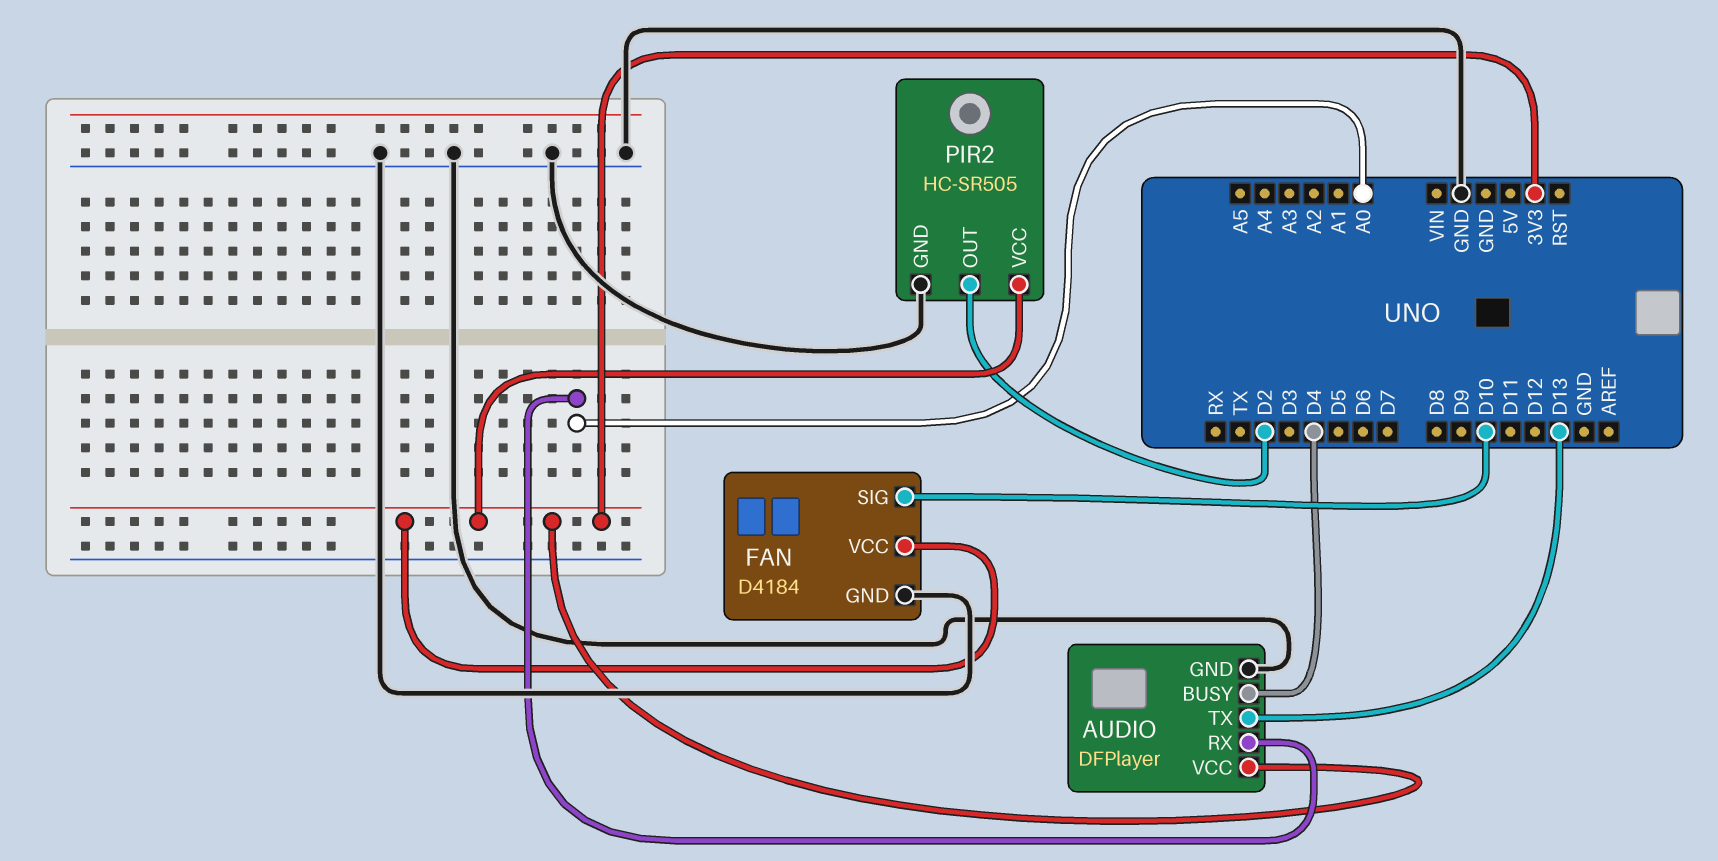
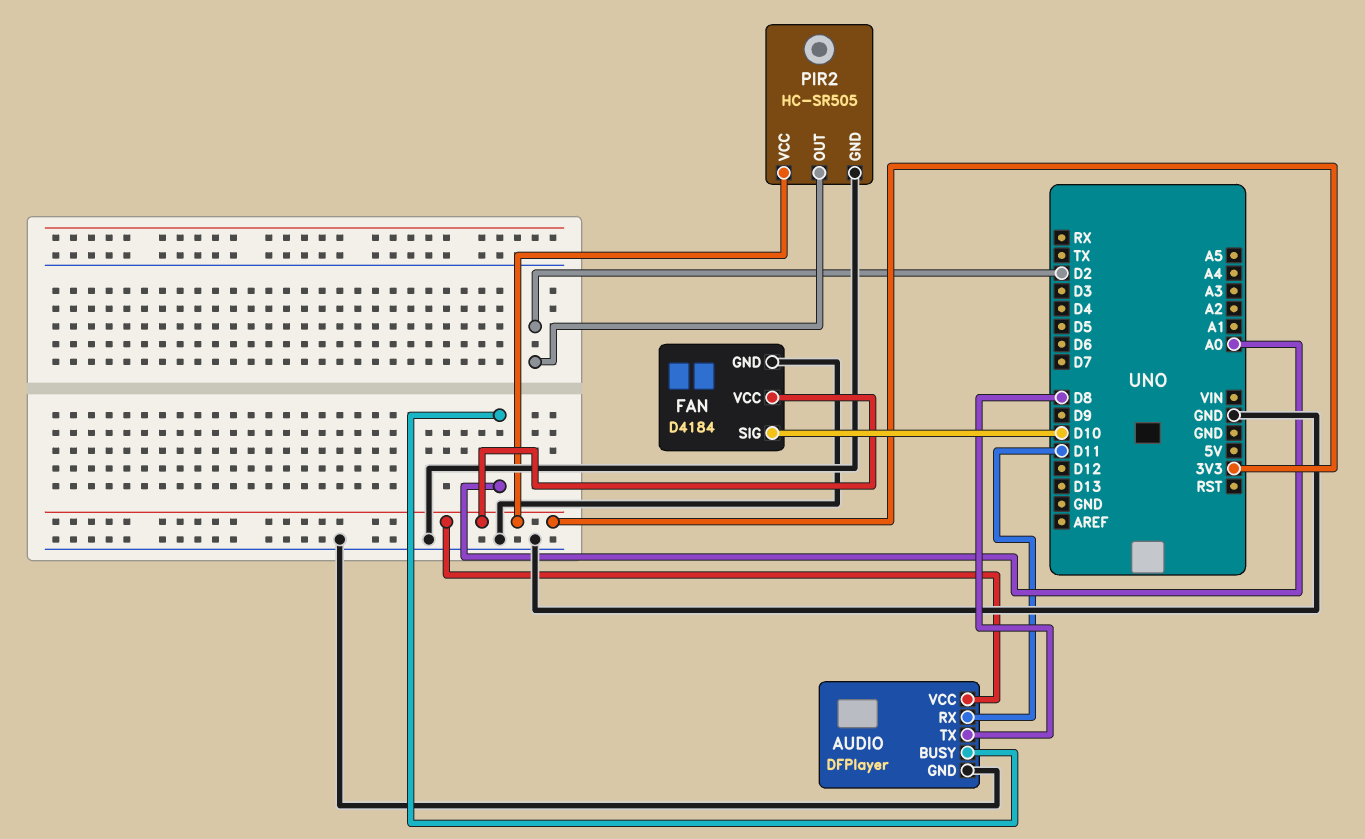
AUDIO pin BUSY: D4 -> A0
AUDIO pin RX: A0 -> D11
AUDIO pin TX: D13 -> D8

